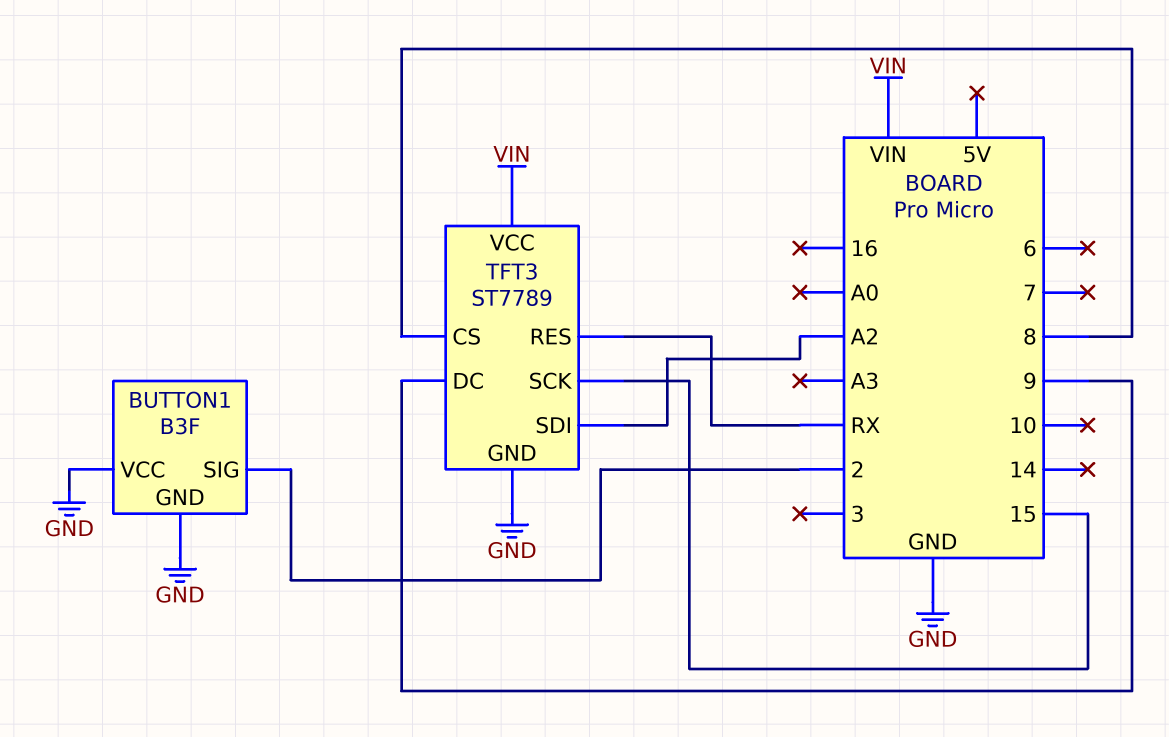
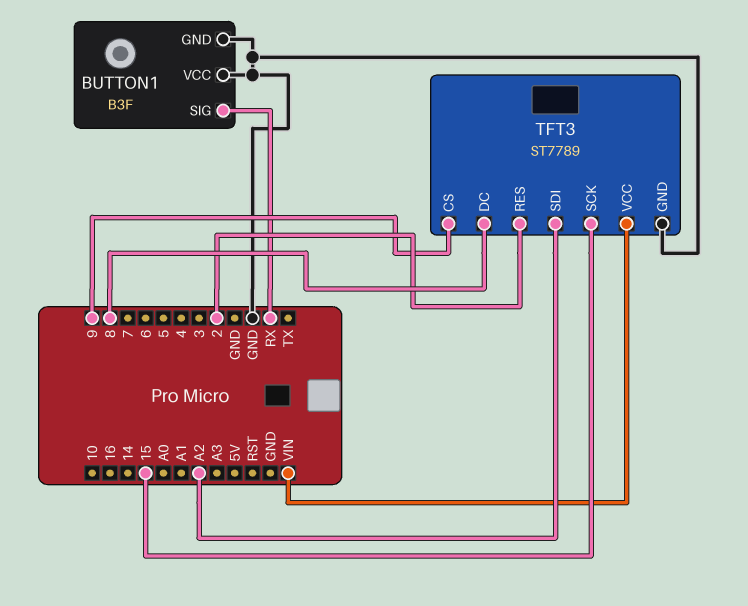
BUTTON1 pin SIG: 2 -> RX
TFT3 pin CS: 8 -> 9
TFT3 pin DC: 9 -> 8
TFT3 pin RES: RX -> 2

